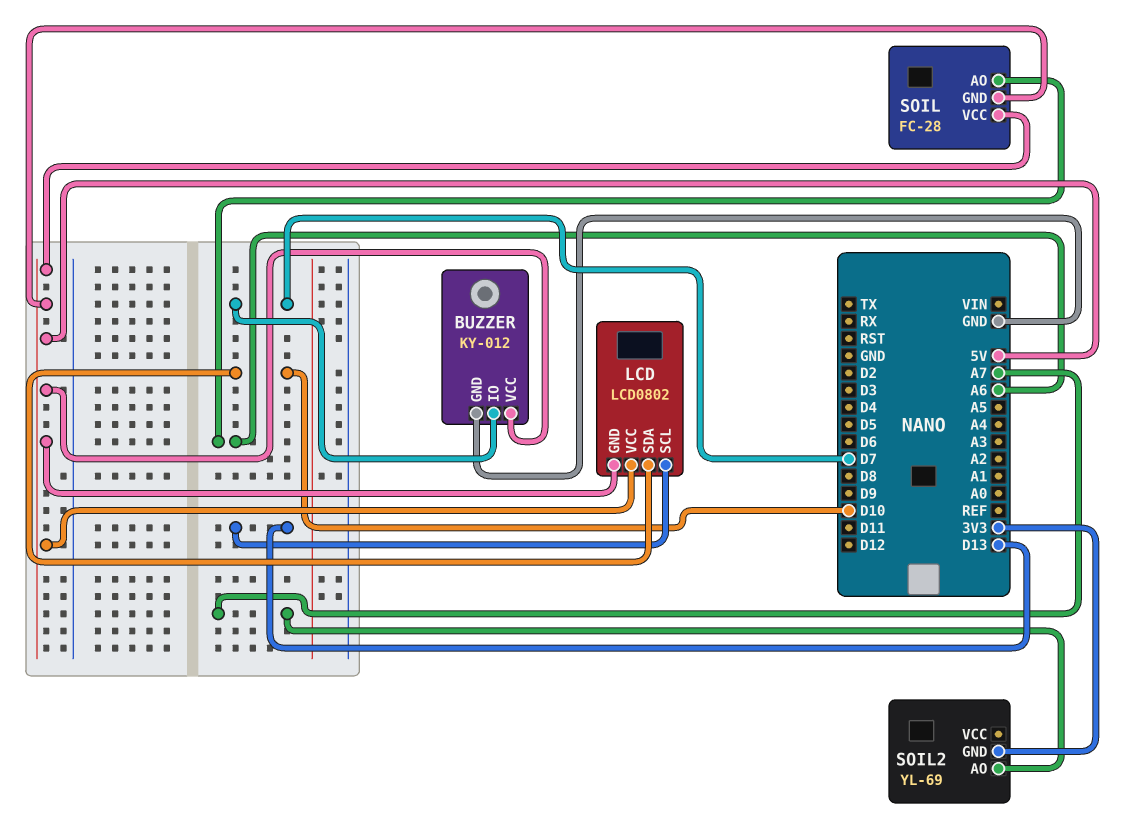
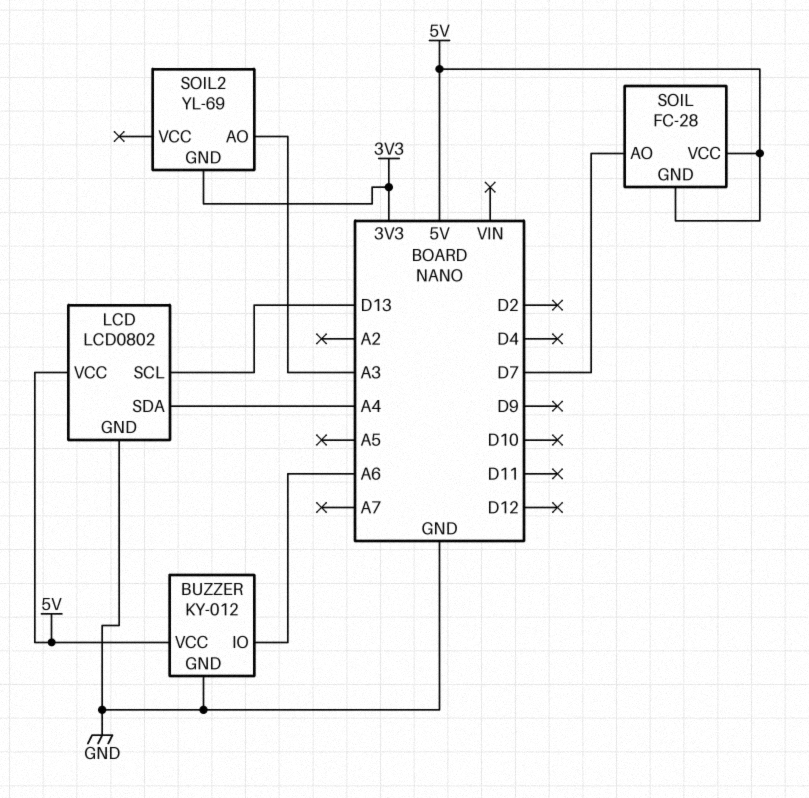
BUZZER pin IO: D7 -> A6
LCD pin GND: 5V -> GND
LCD pin SDA: D10 -> A4
SOIL pin AO: A6 -> D7
SOIL2 pin AO: A7 -> A3

